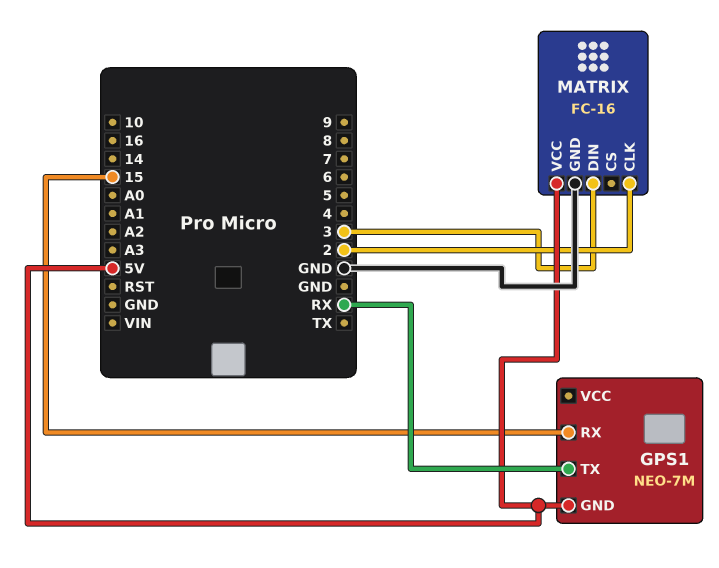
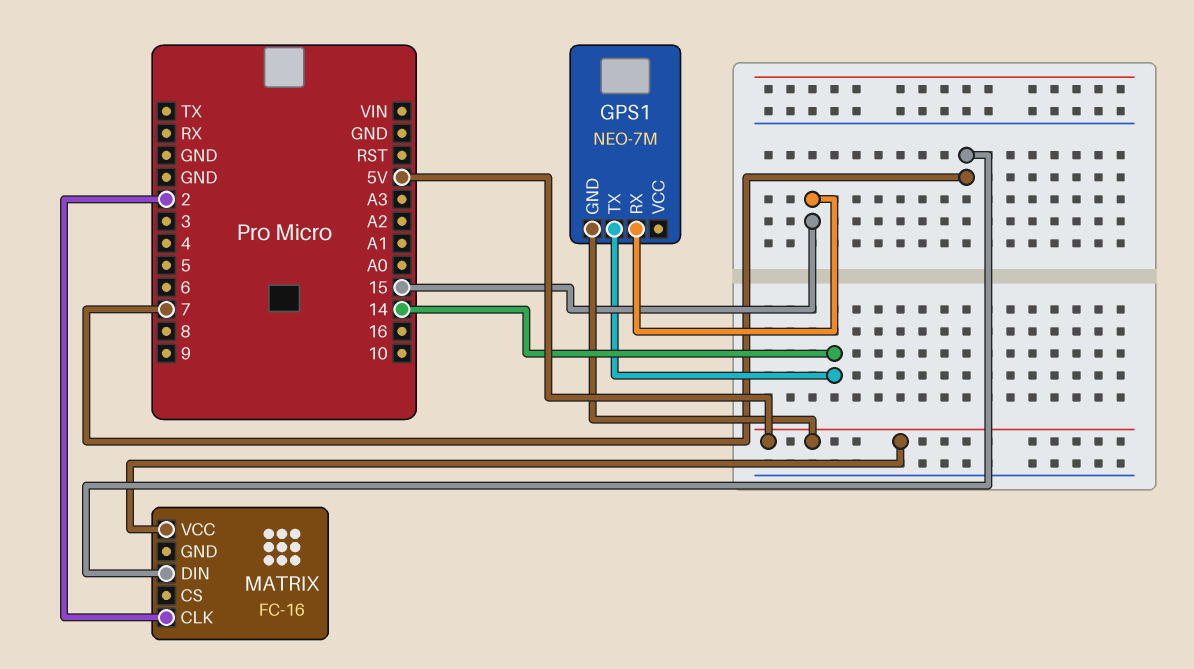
GPS1 pin TX: RX -> 14
MATRIX pin DIN: 3 -> 7
MATRIX pin GND: GND -> none

